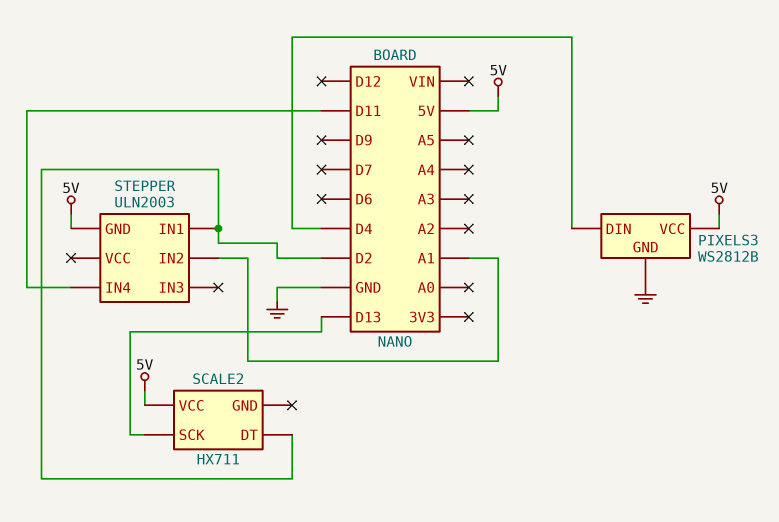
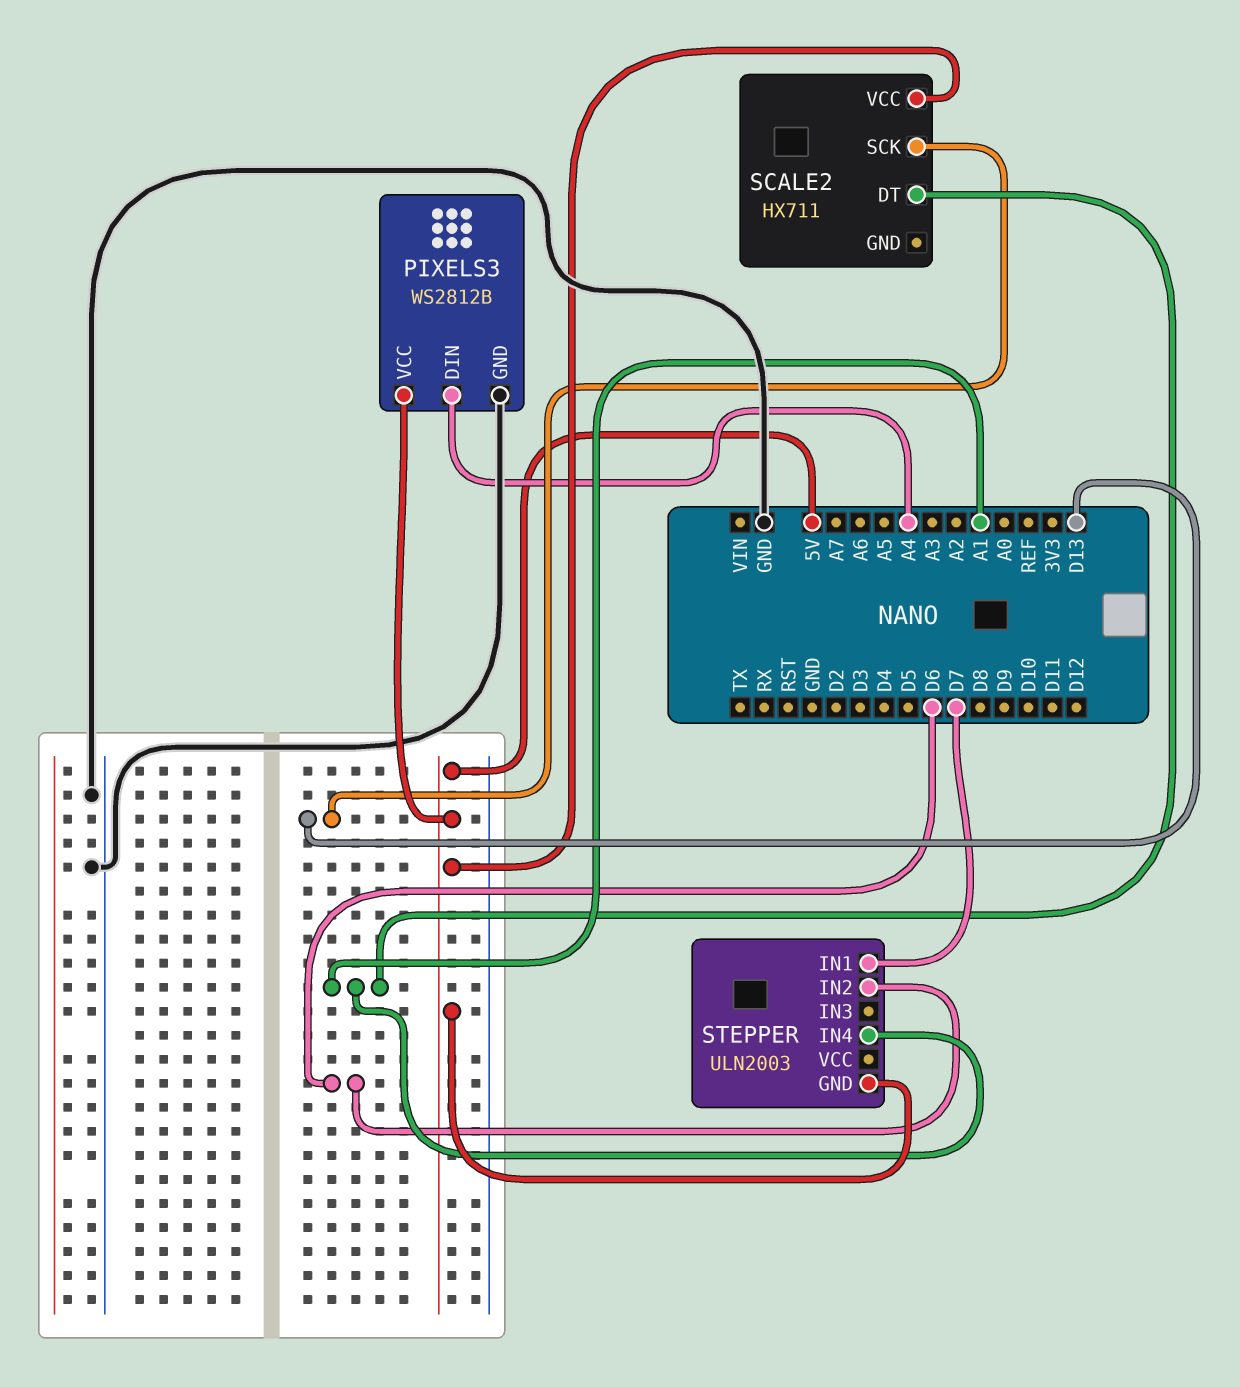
PIXELS3 pin DIN: D4 -> A4
SCALE2 pin DT: D2 -> A1
STEPPER pin IN1: D2 -> D7
STEPPER pin IN2: A1 -> D6
STEPPER pin IN4: D11 -> A1

